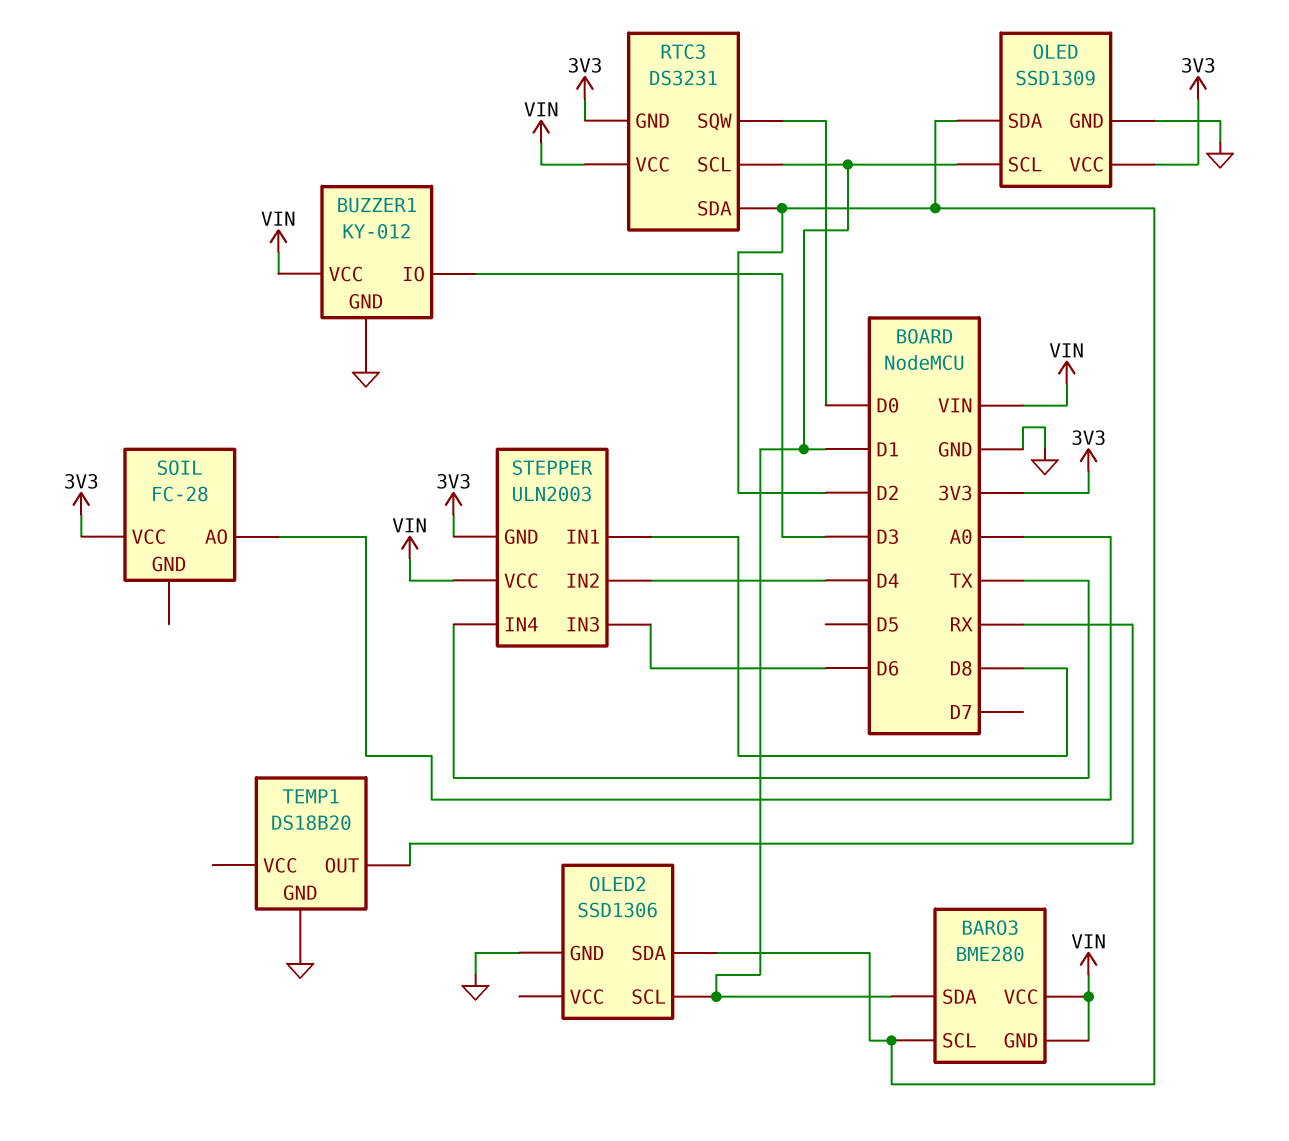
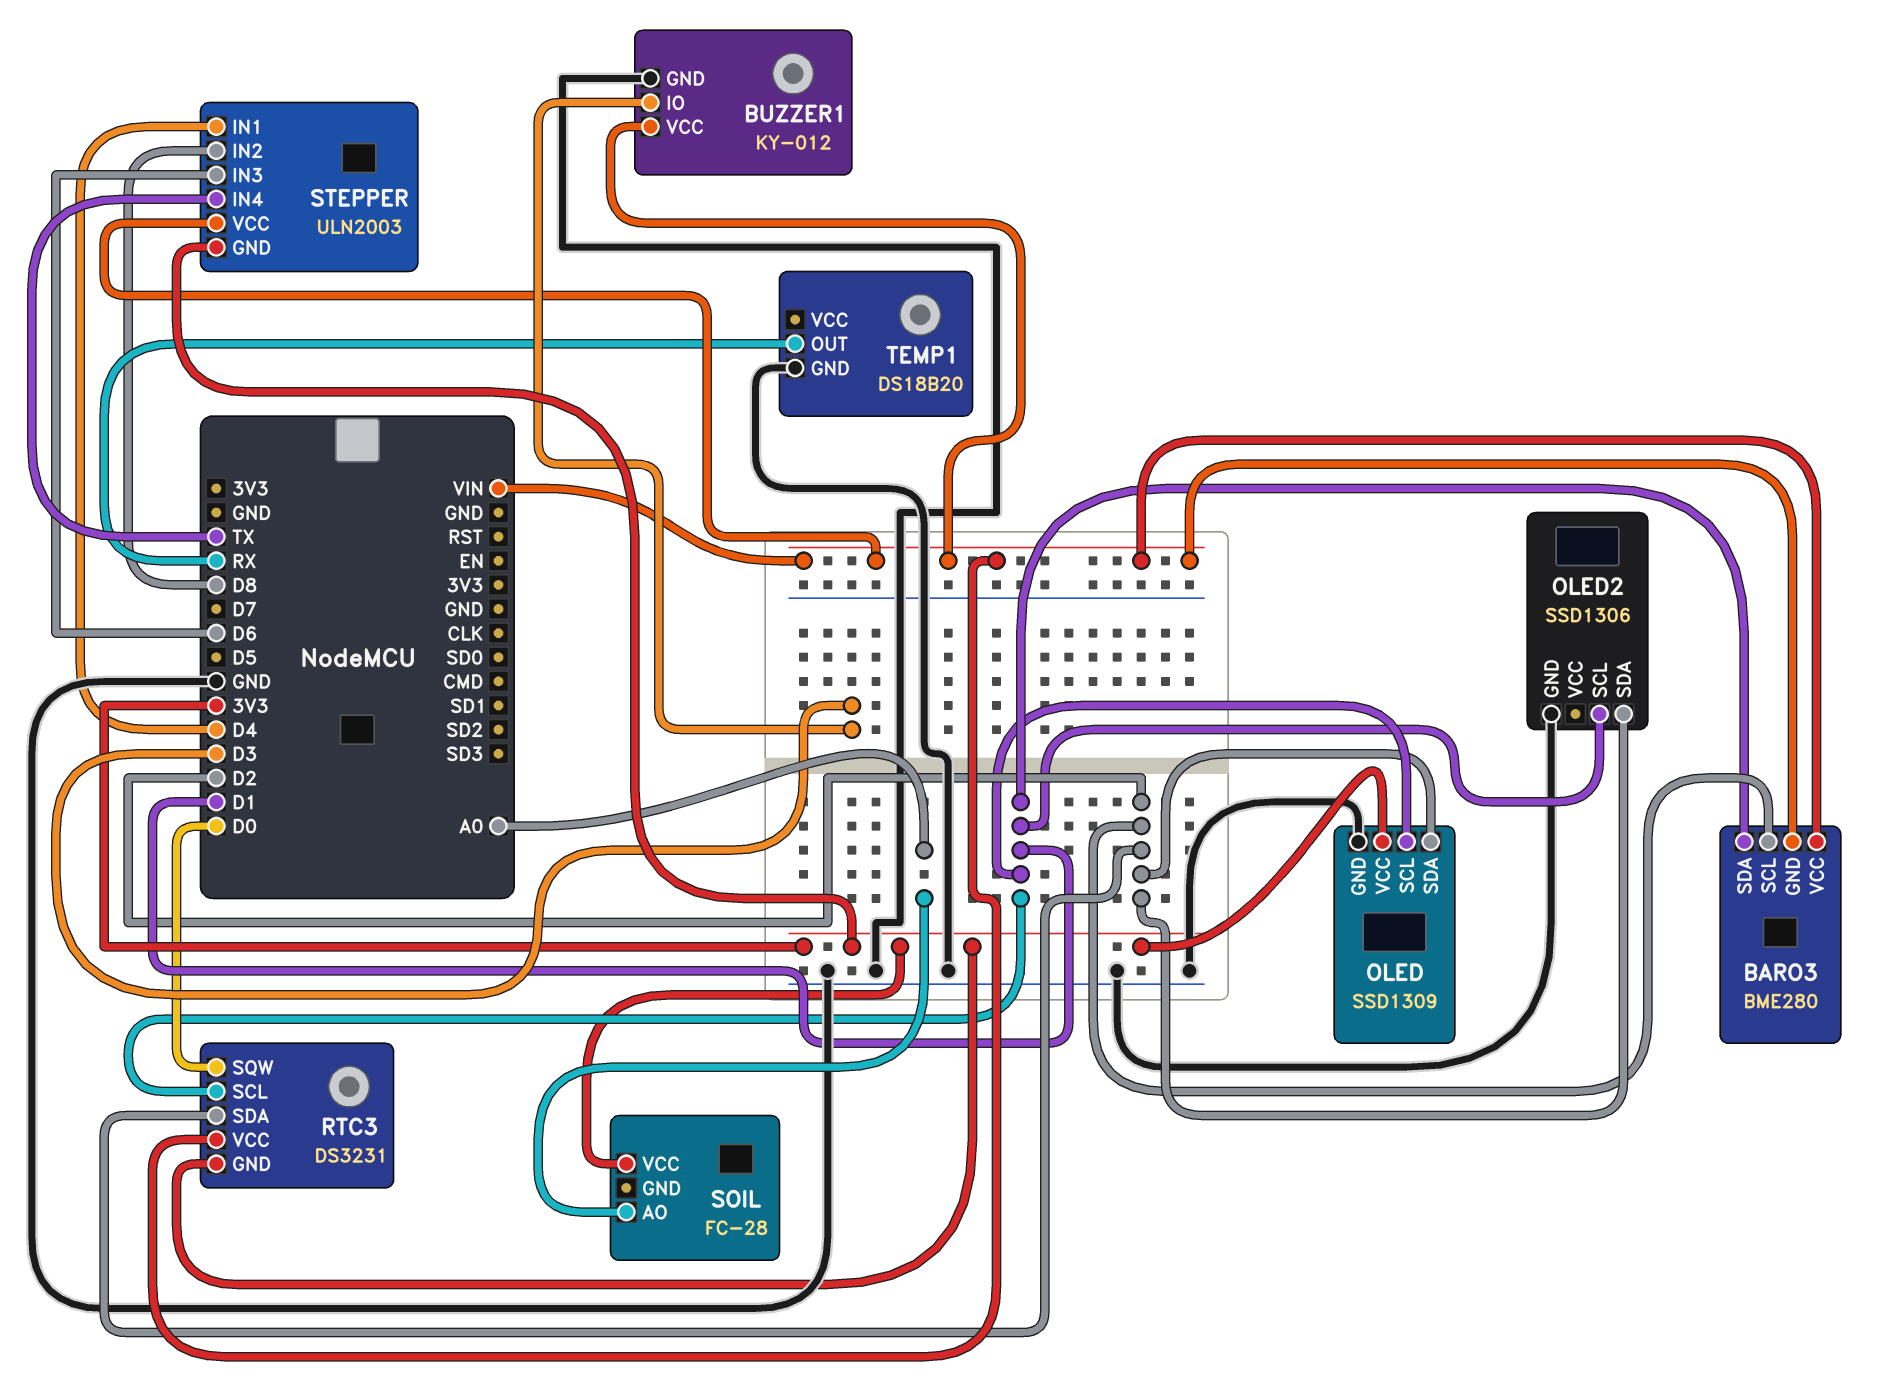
STEPPER pin IN1: D8 -> D4
STEPPER pin IN2: D4 -> D8

